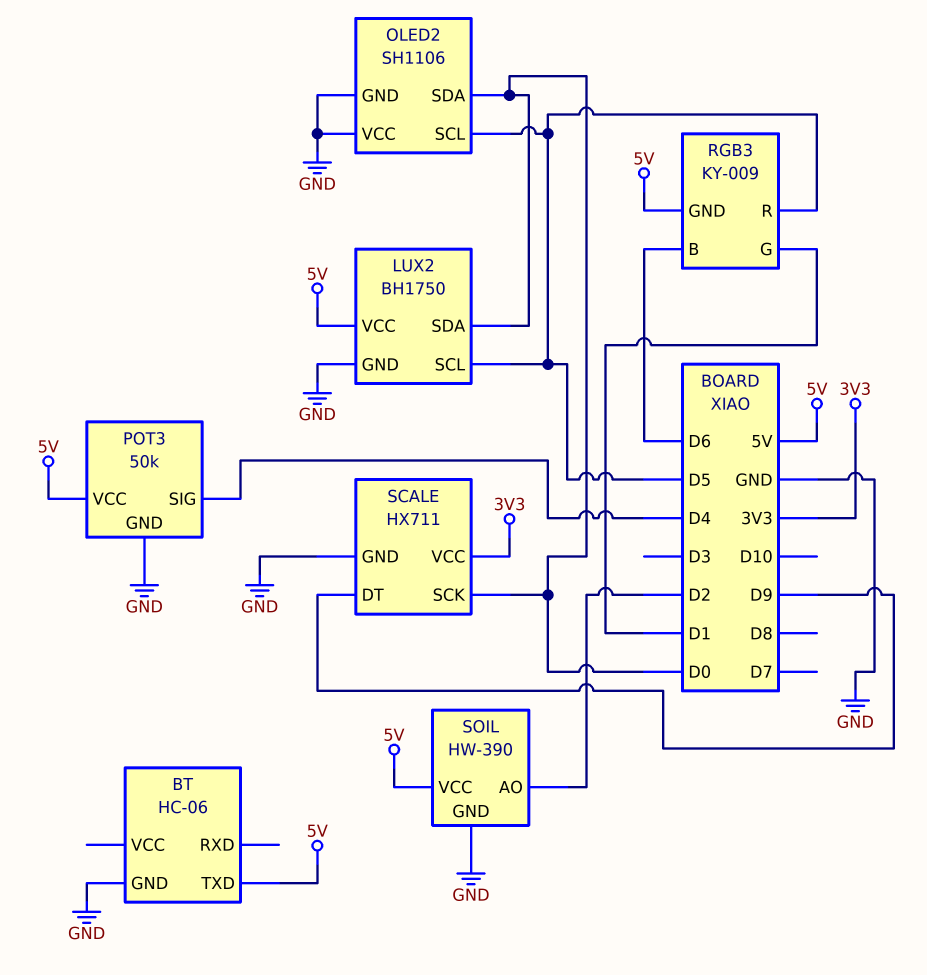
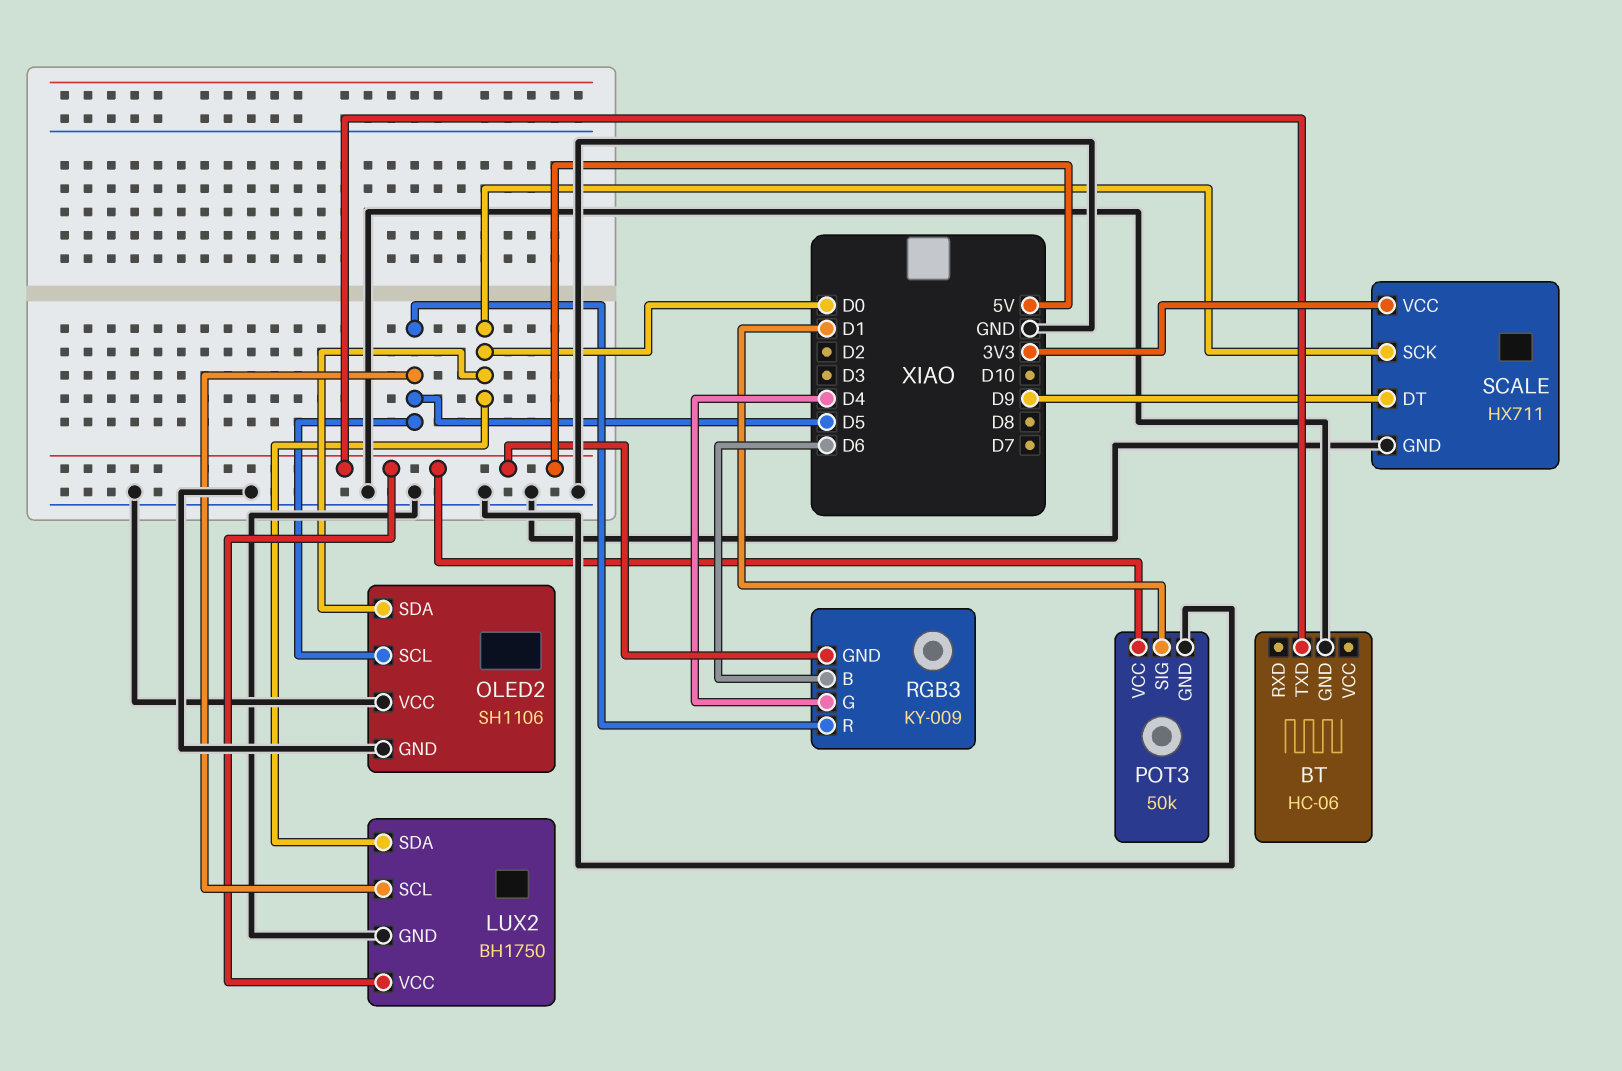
POT3 pin SIG: D4 -> D1
RGB3 pin G: D1 -> D4
SOIL: HW-390 -> none
SOIL pin AO: D2 -> none
SOIL pin GND: GND -> none
SOIL pin VCC: 5V -> none

